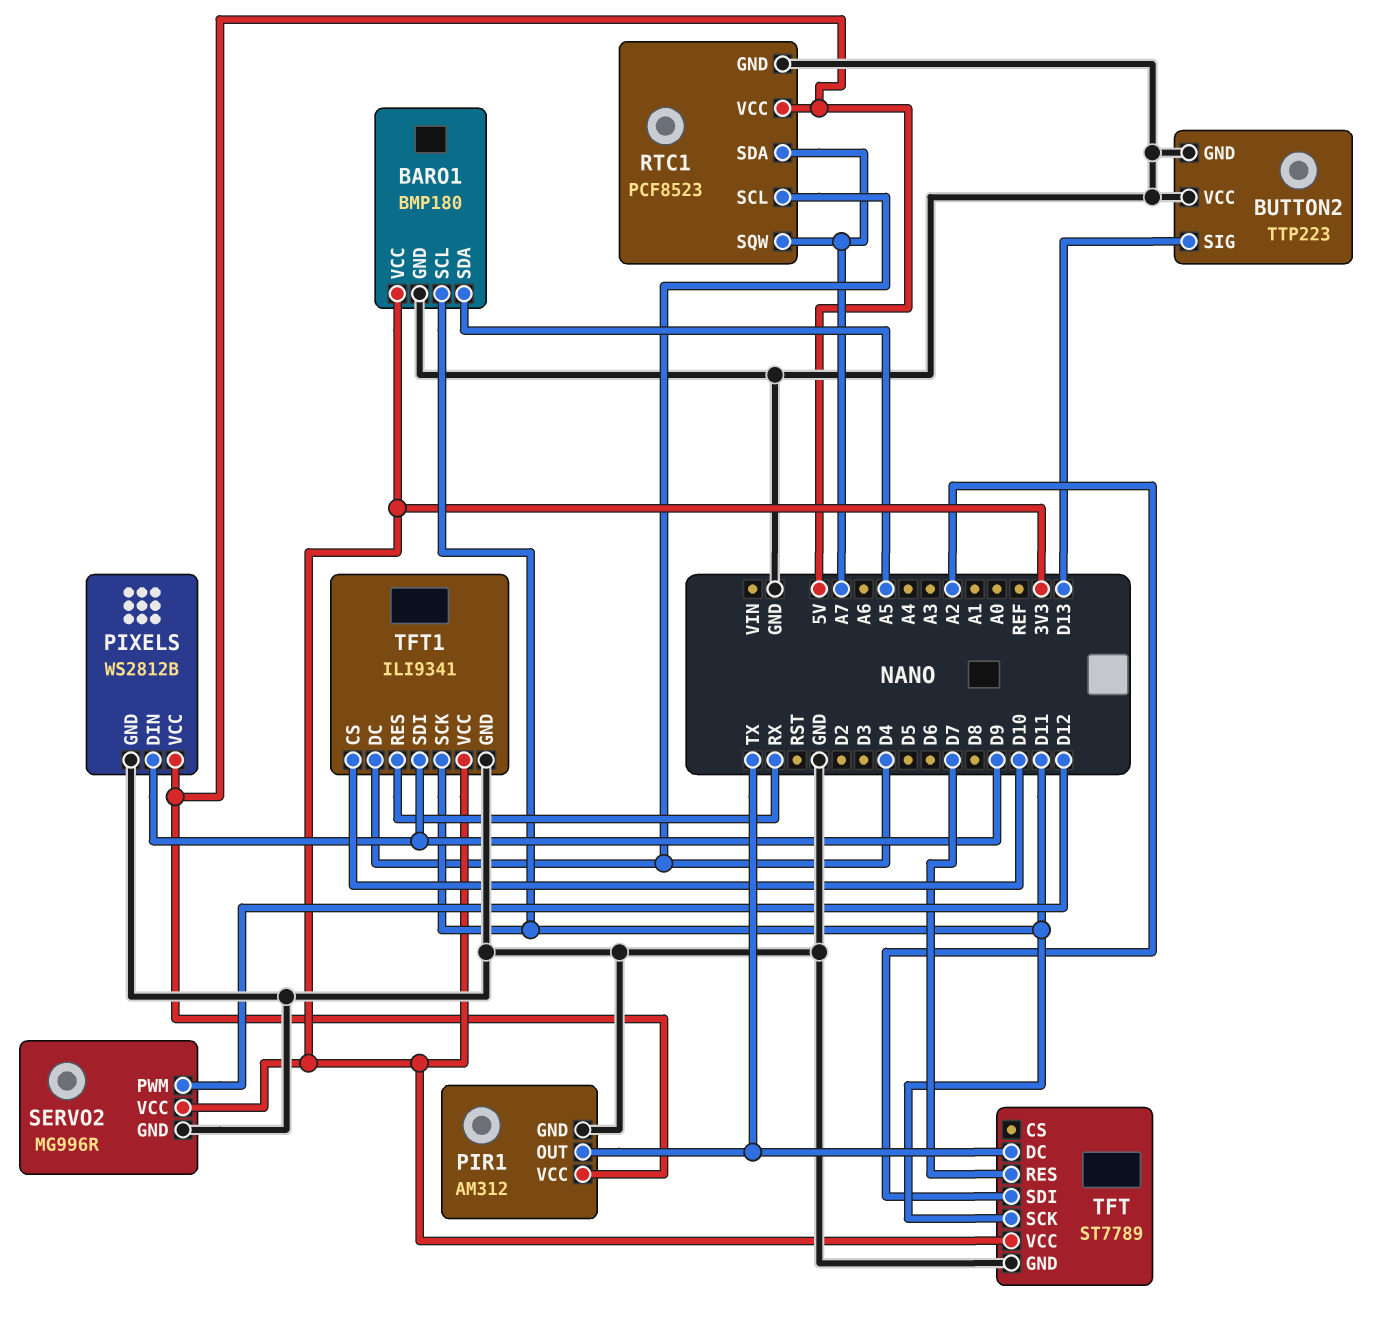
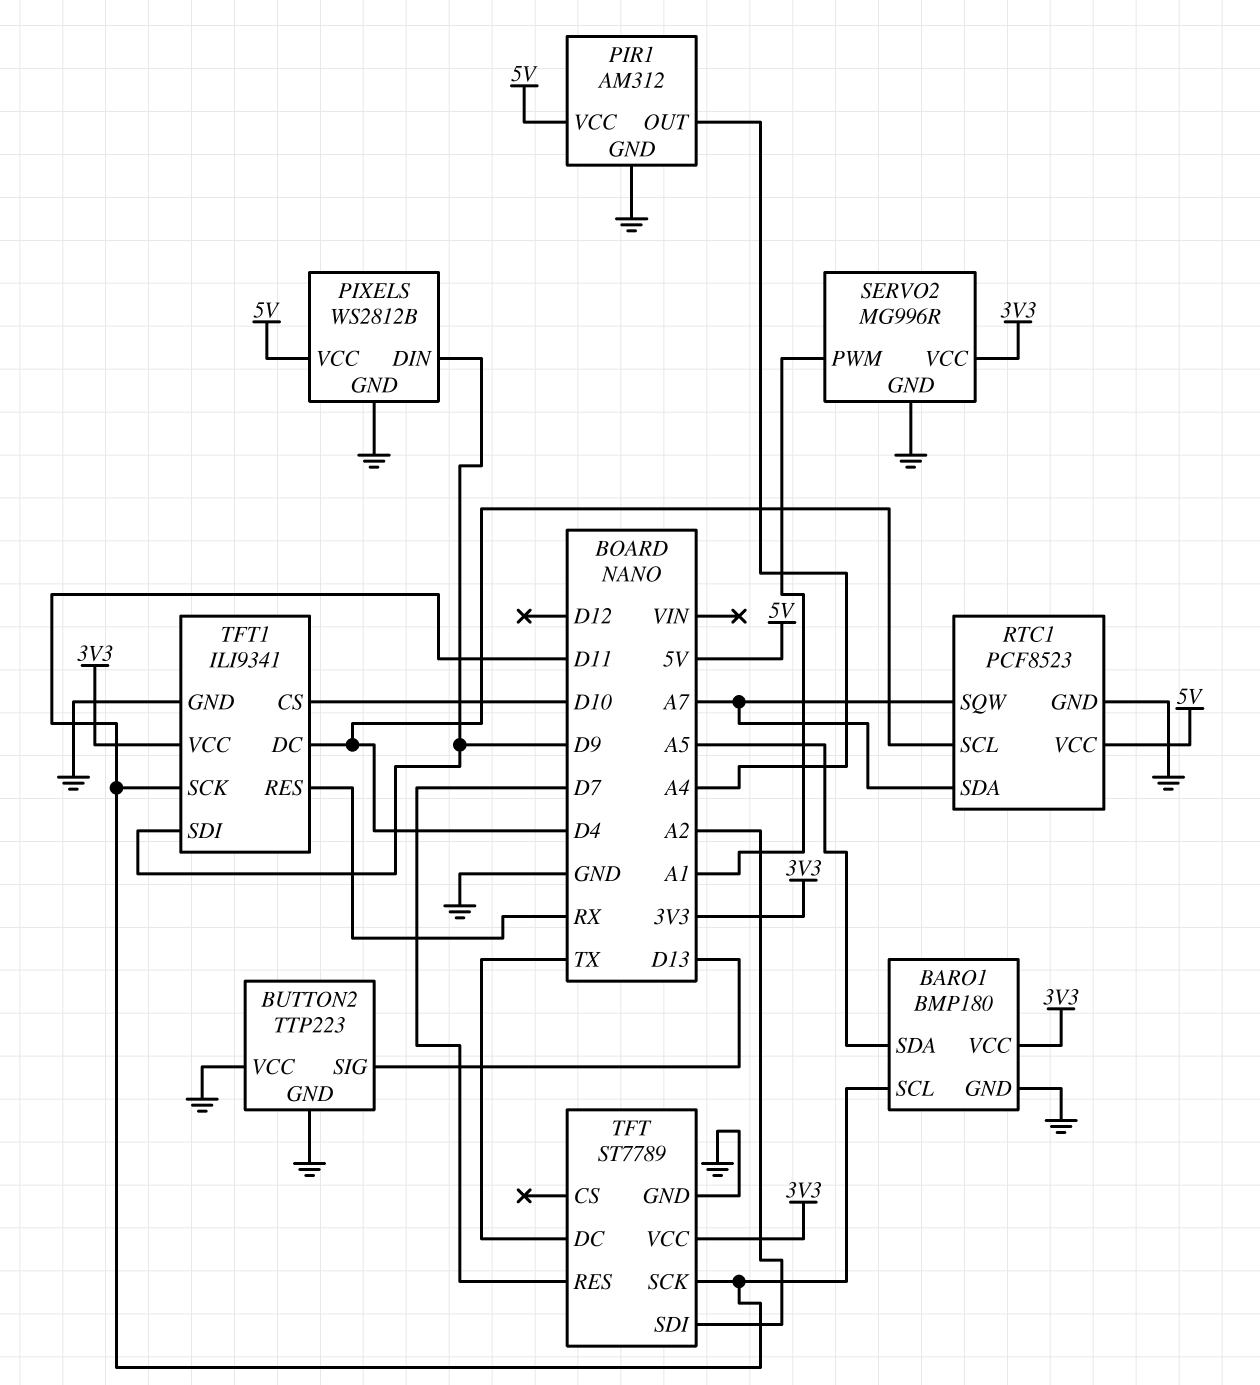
PIR1 pin OUT: TX -> A4
SERVO2 pin PWM: D12 -> A1

